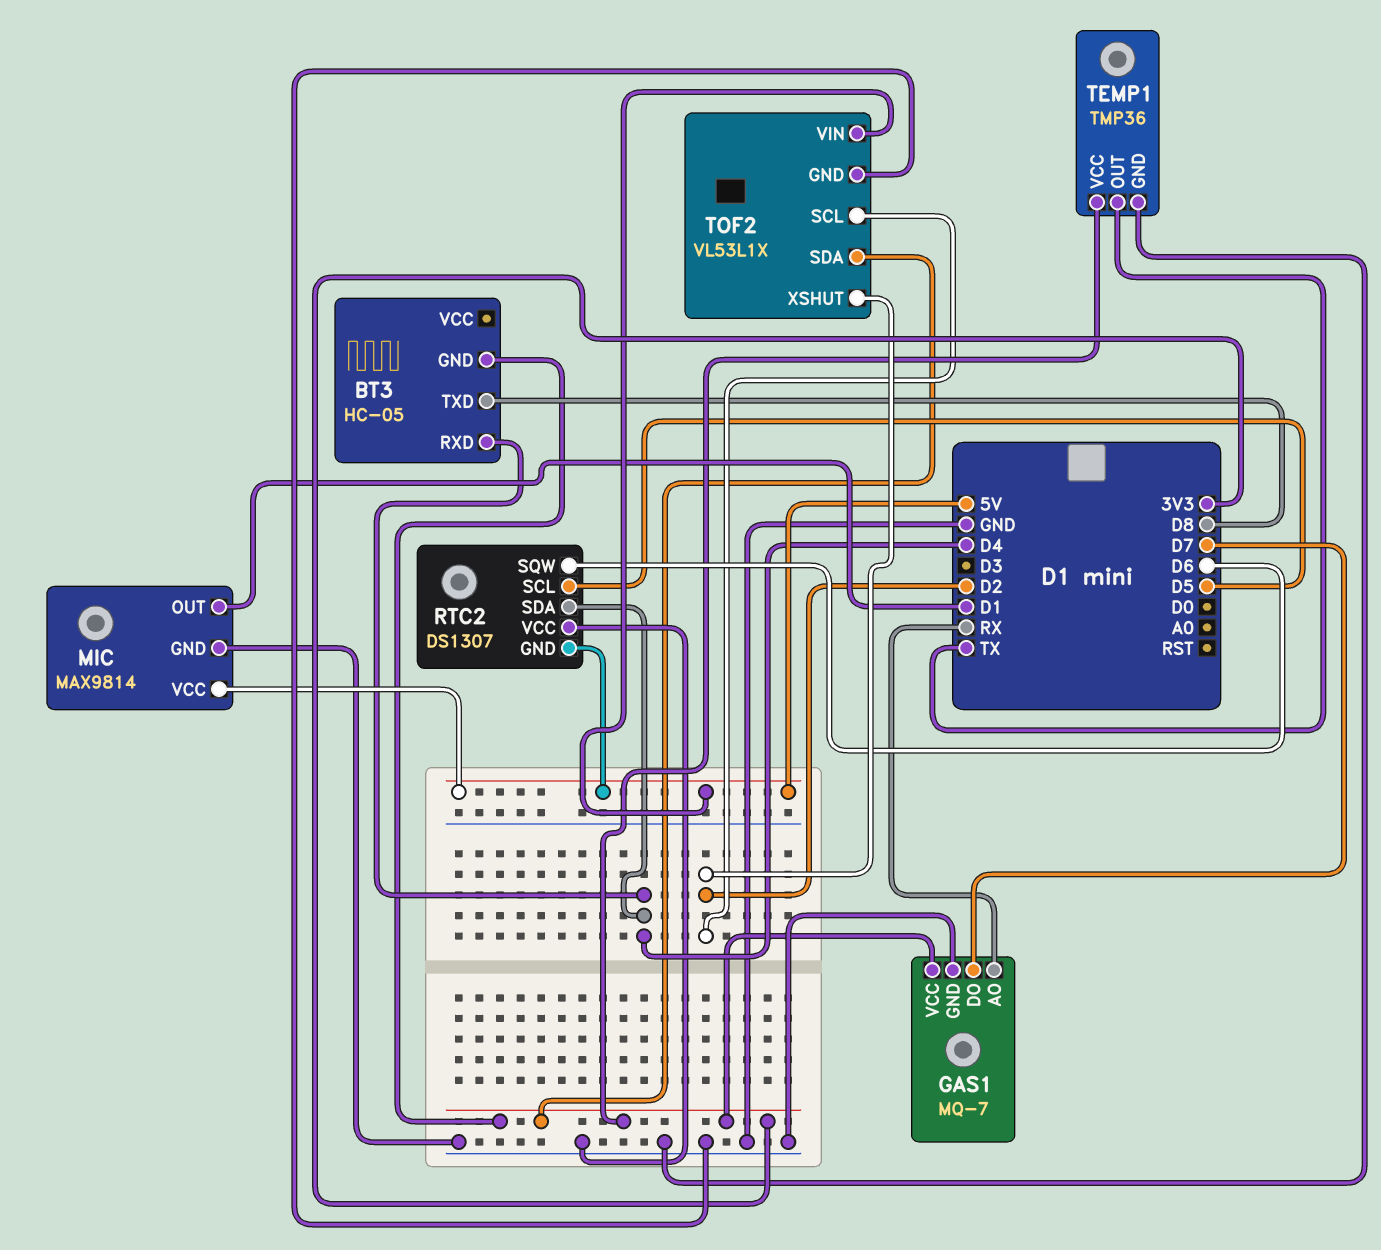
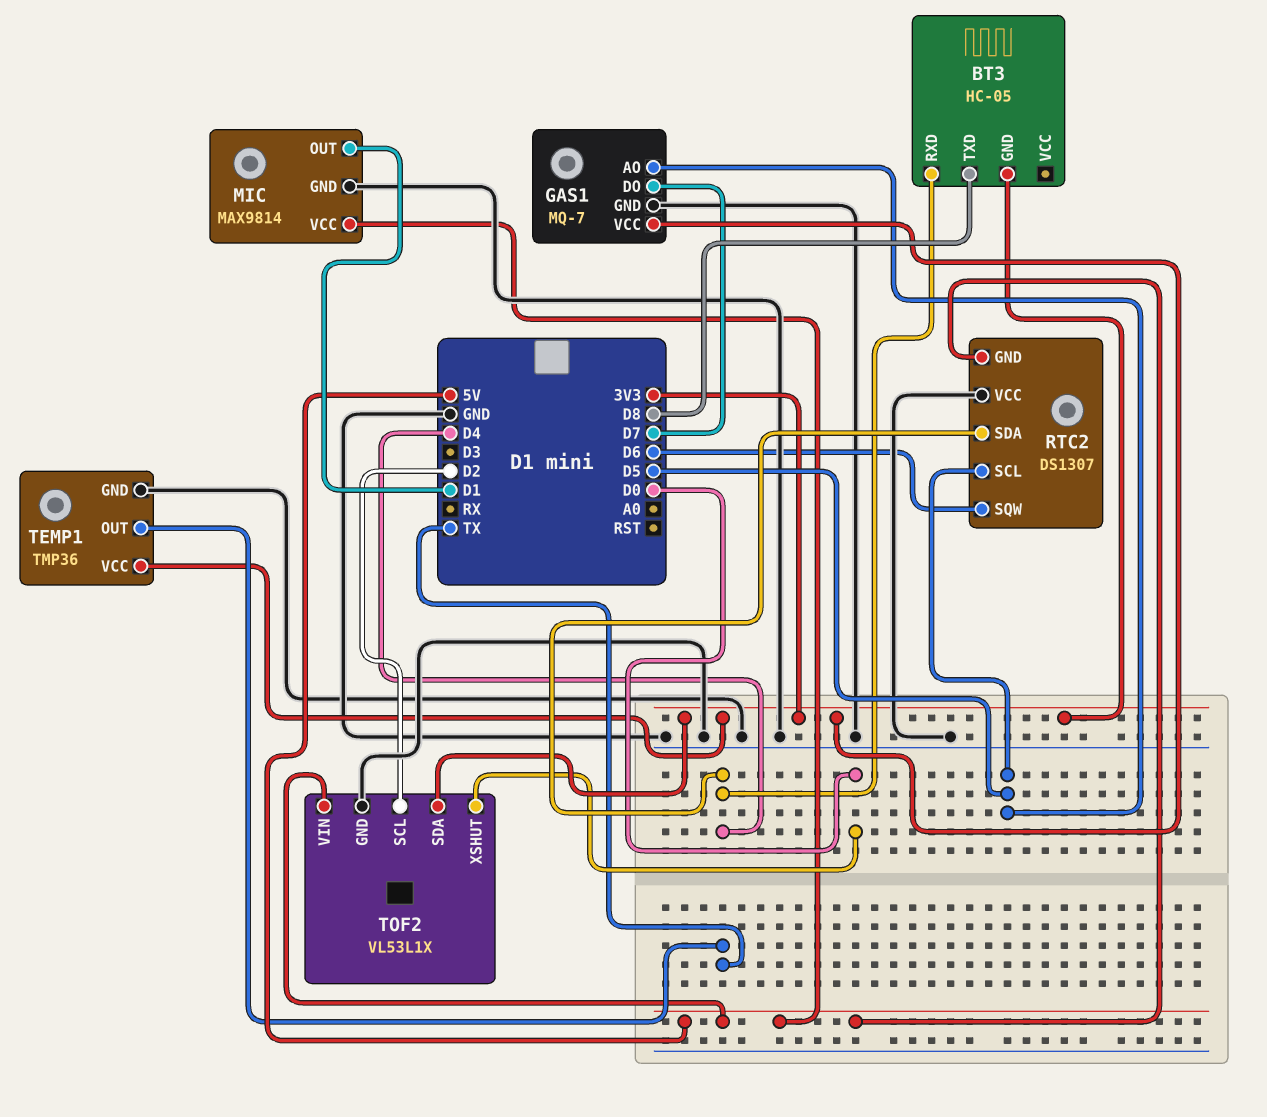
GAS1 pin AO: RX -> D5
TOF2 pin XSHUT: D2 -> D0

